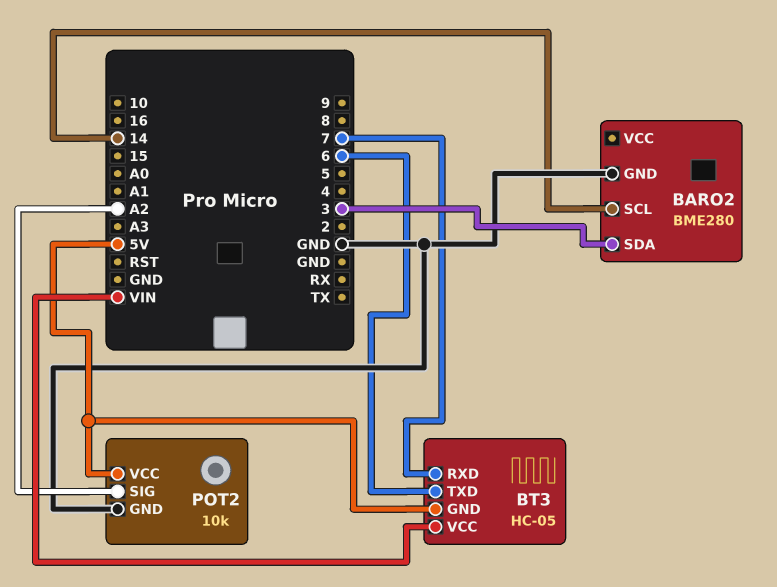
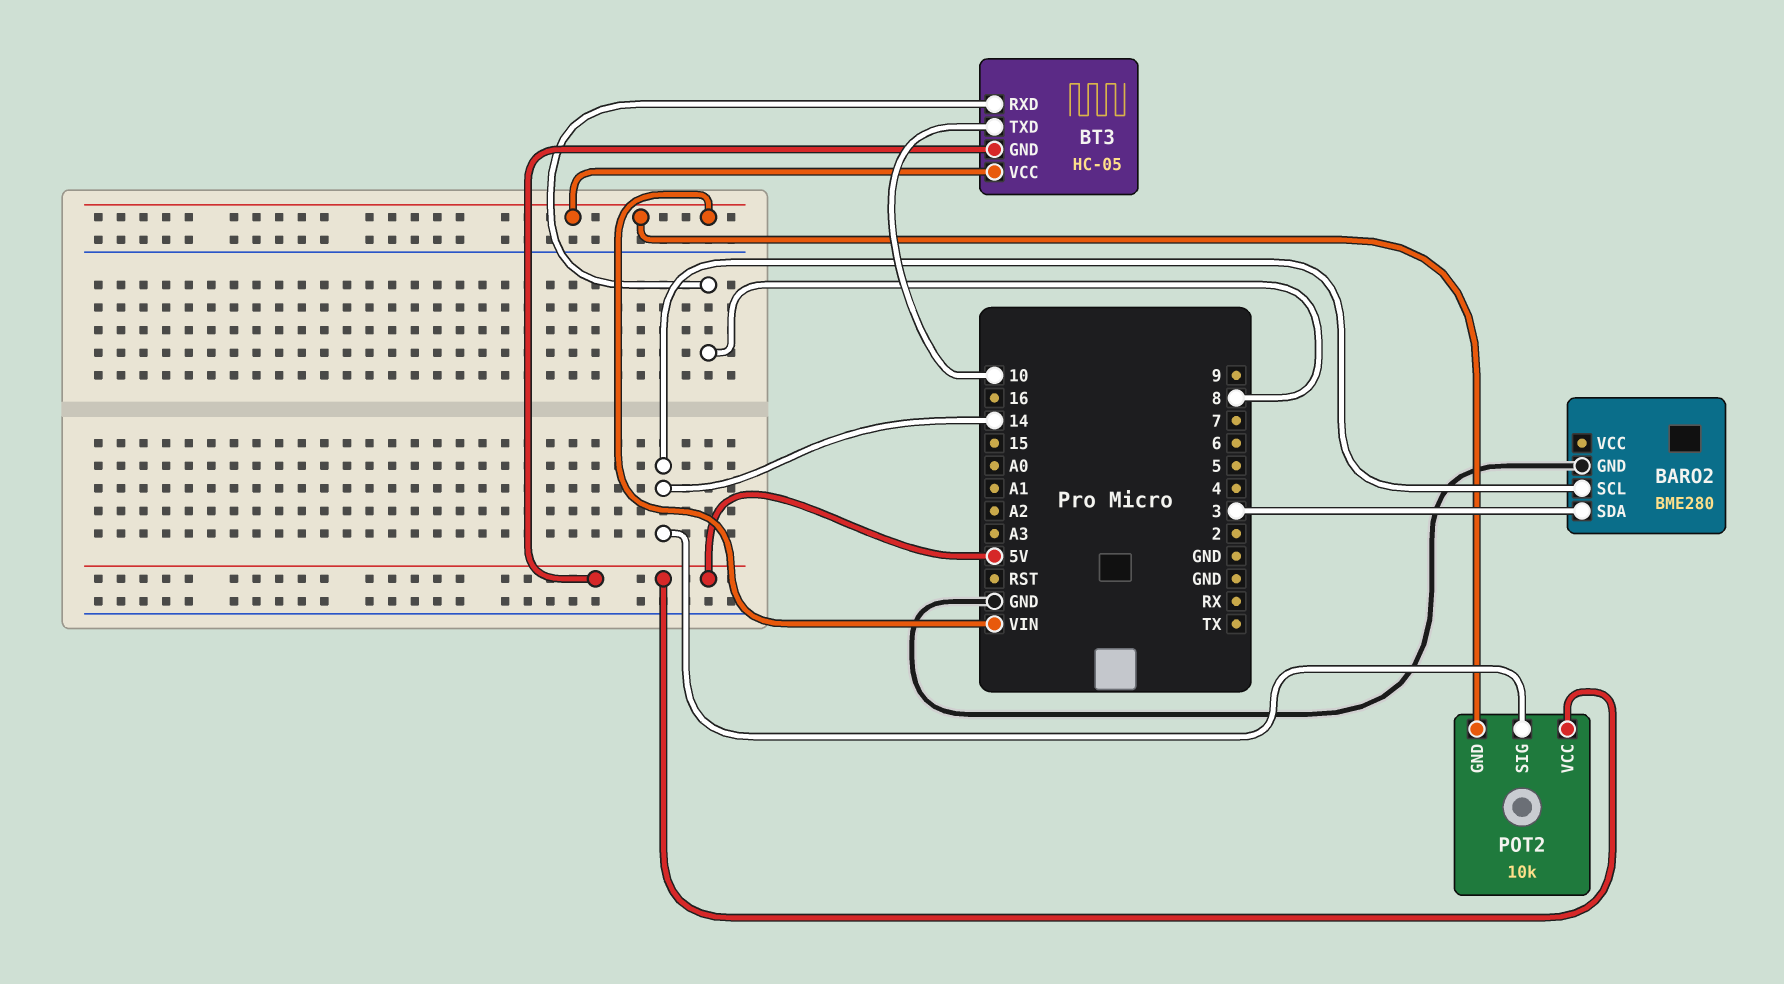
BT3 pin RXD: 7 -> 8
BT3 pin TXD: 6 -> 10
POT2 pin GND: GND -> VIN
POT2 pin SIG: A2 -> 14

